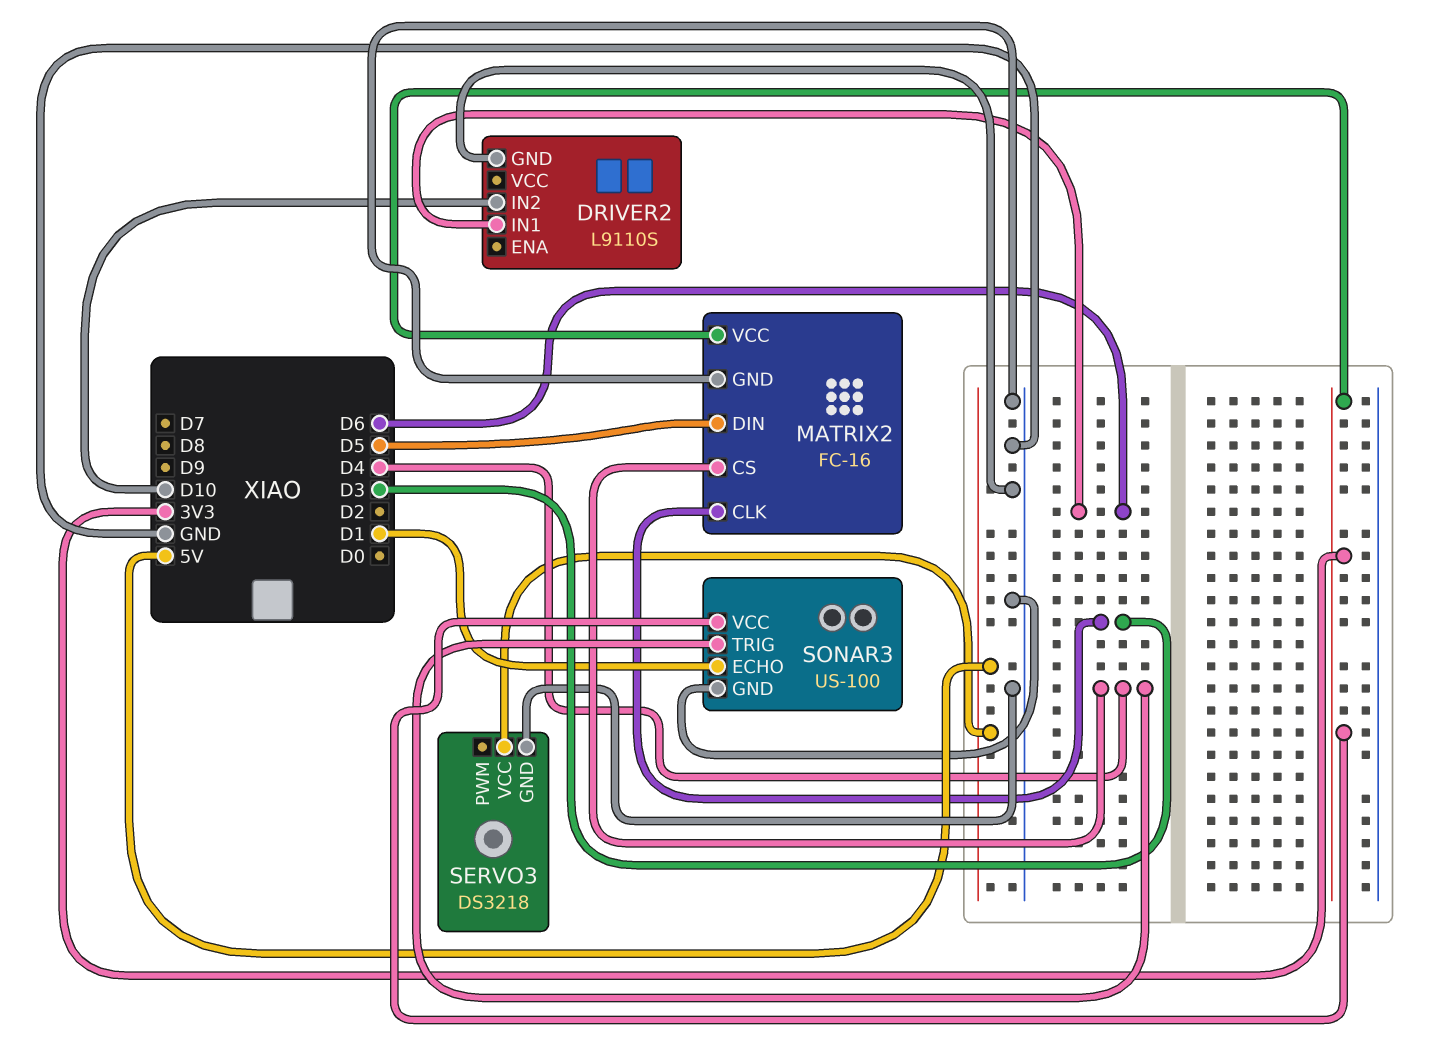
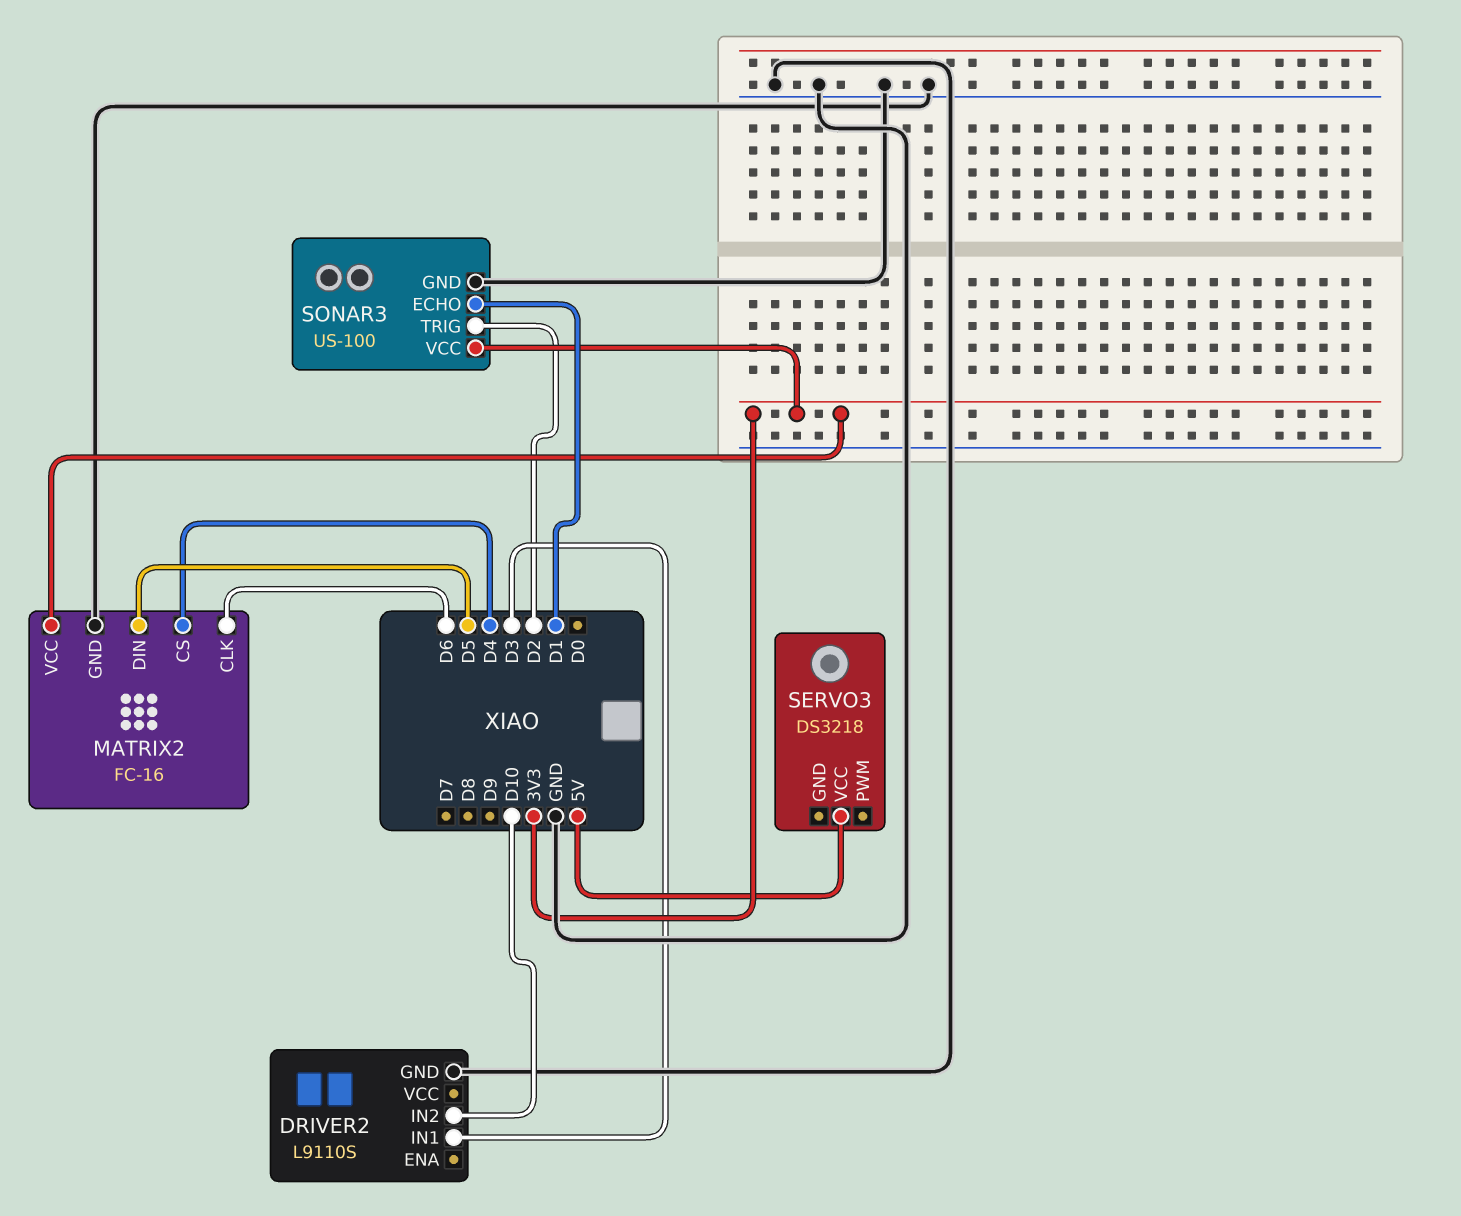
DRIVER2 pin IN1: D6 -> D3
MATRIX2 pin CLK: D3 -> D6
SERVO3 pin GND: GND -> none
SONAR3 pin TRIG: D4 -> D2

